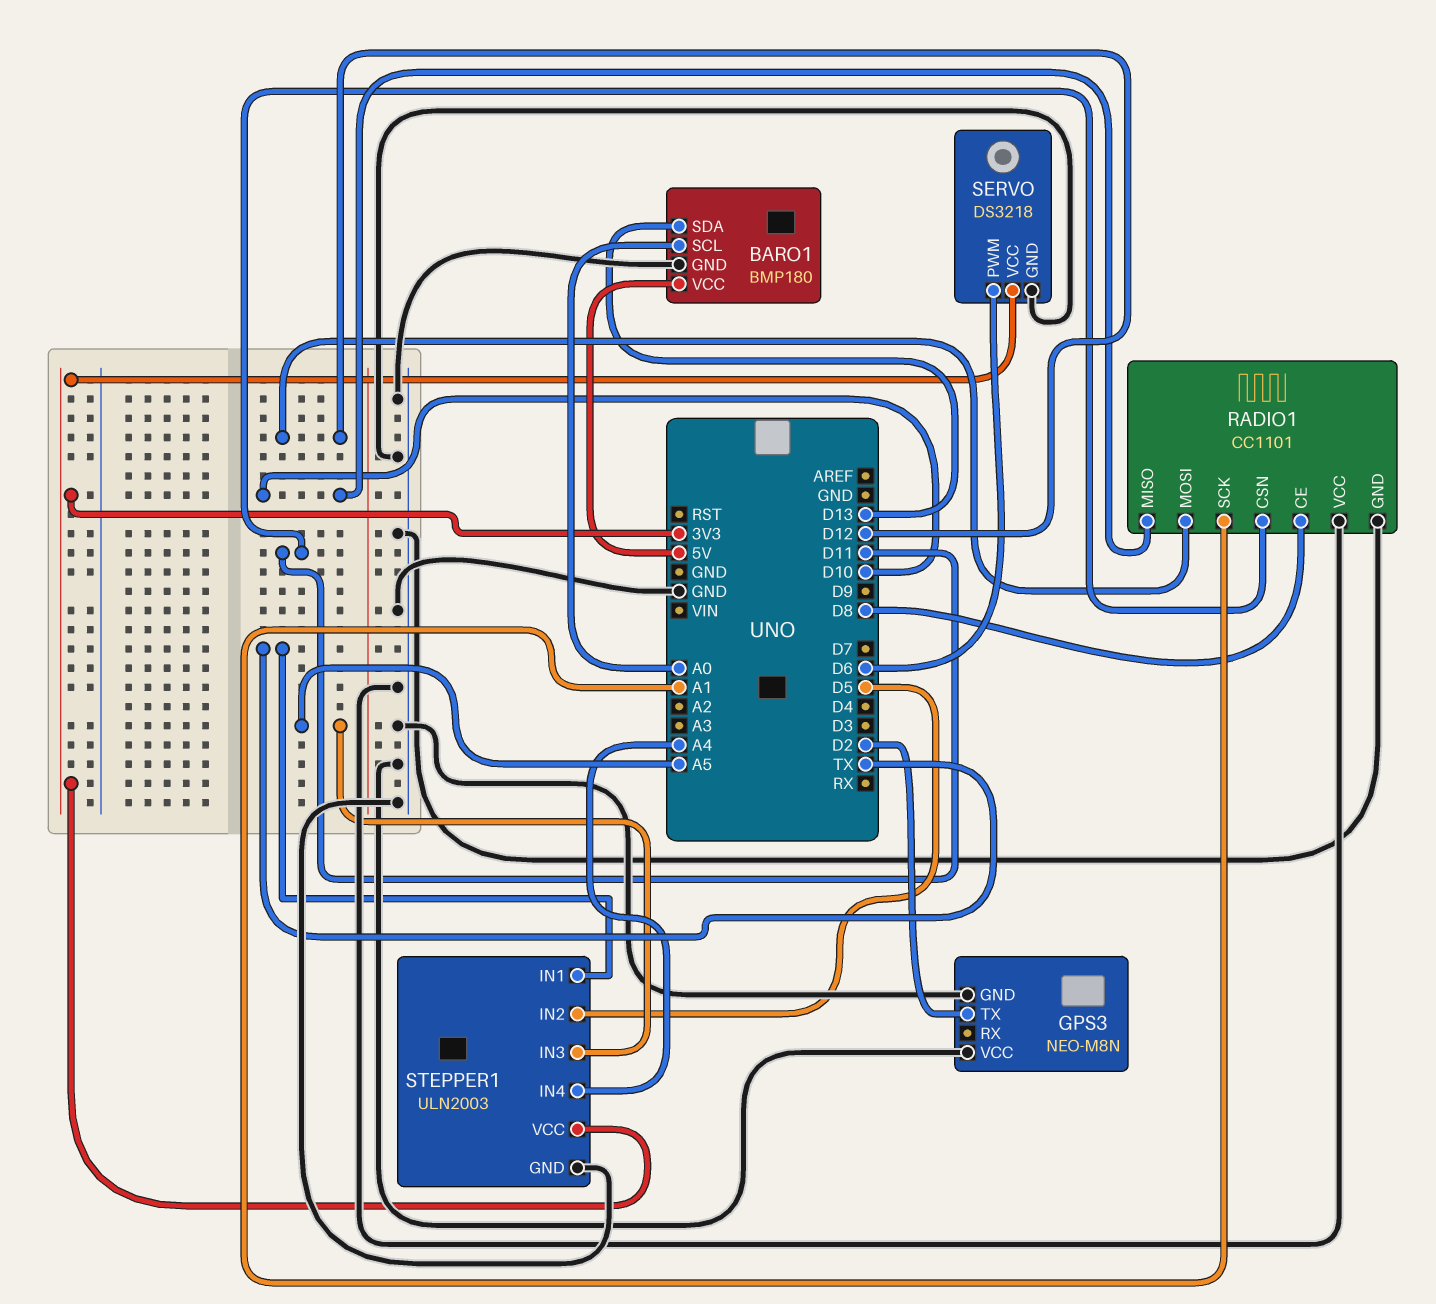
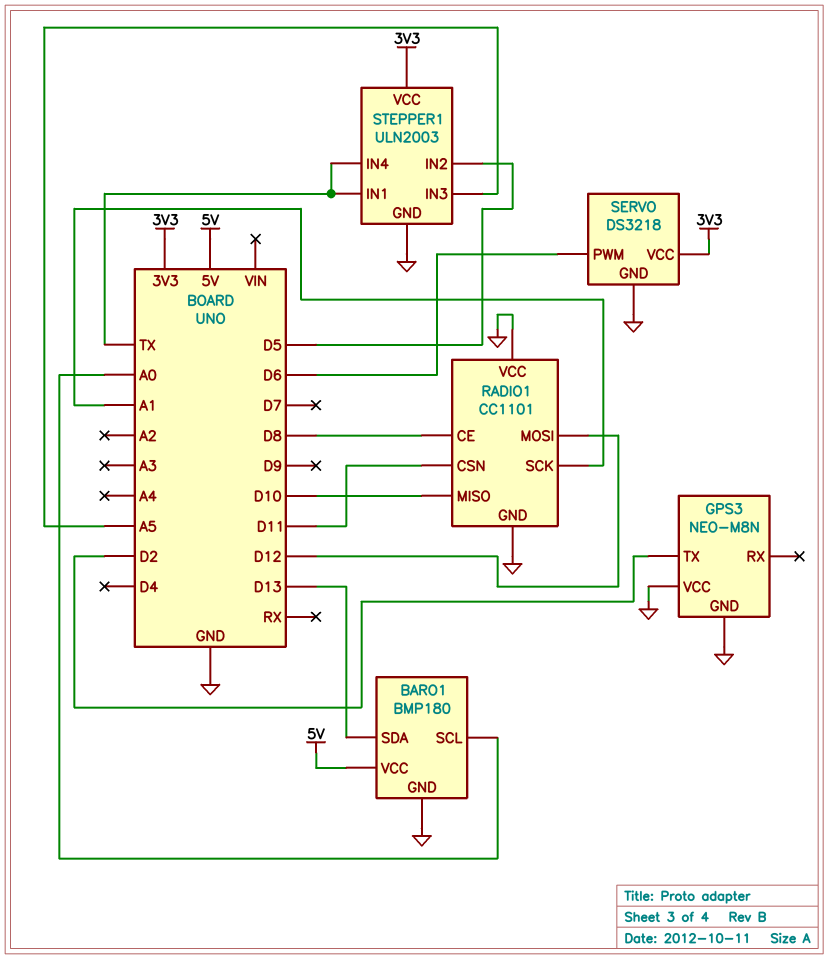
STEPPER1 pin IN4: A4 -> TX

